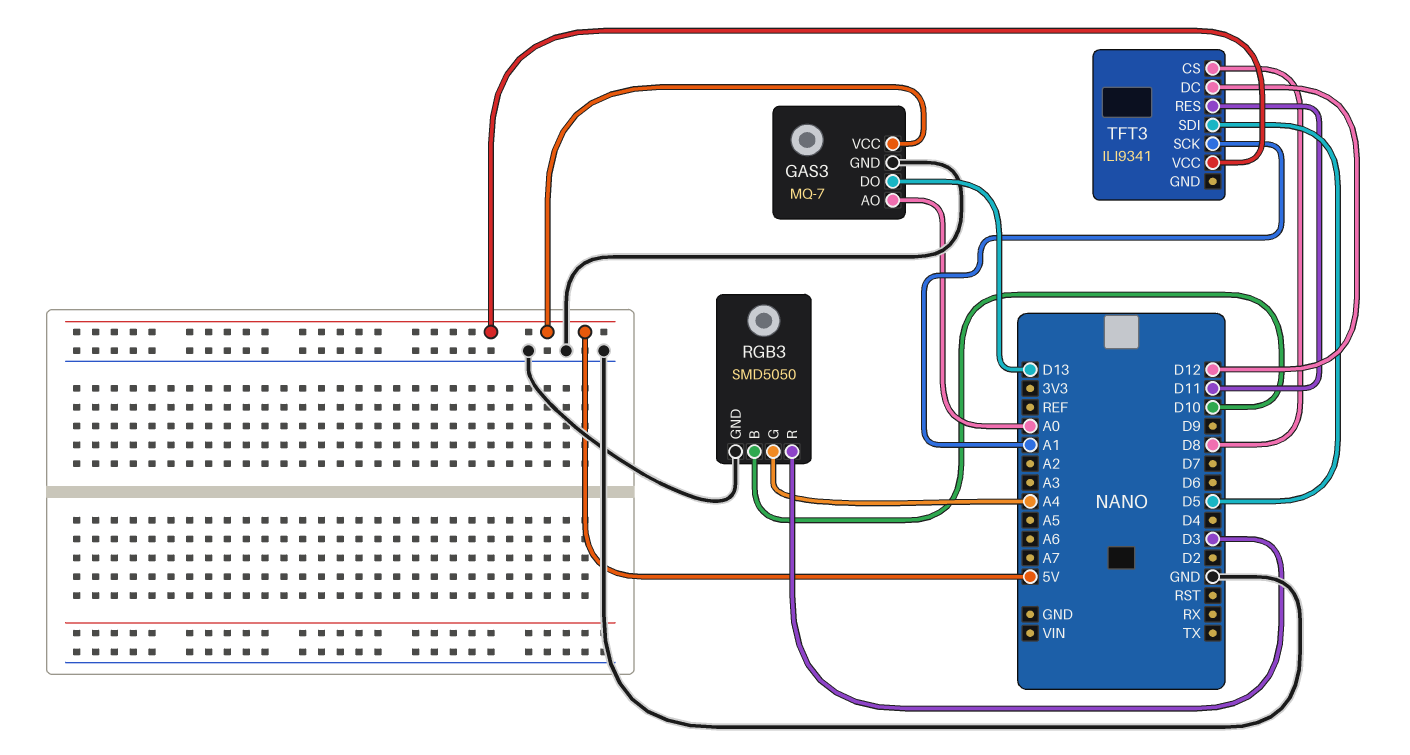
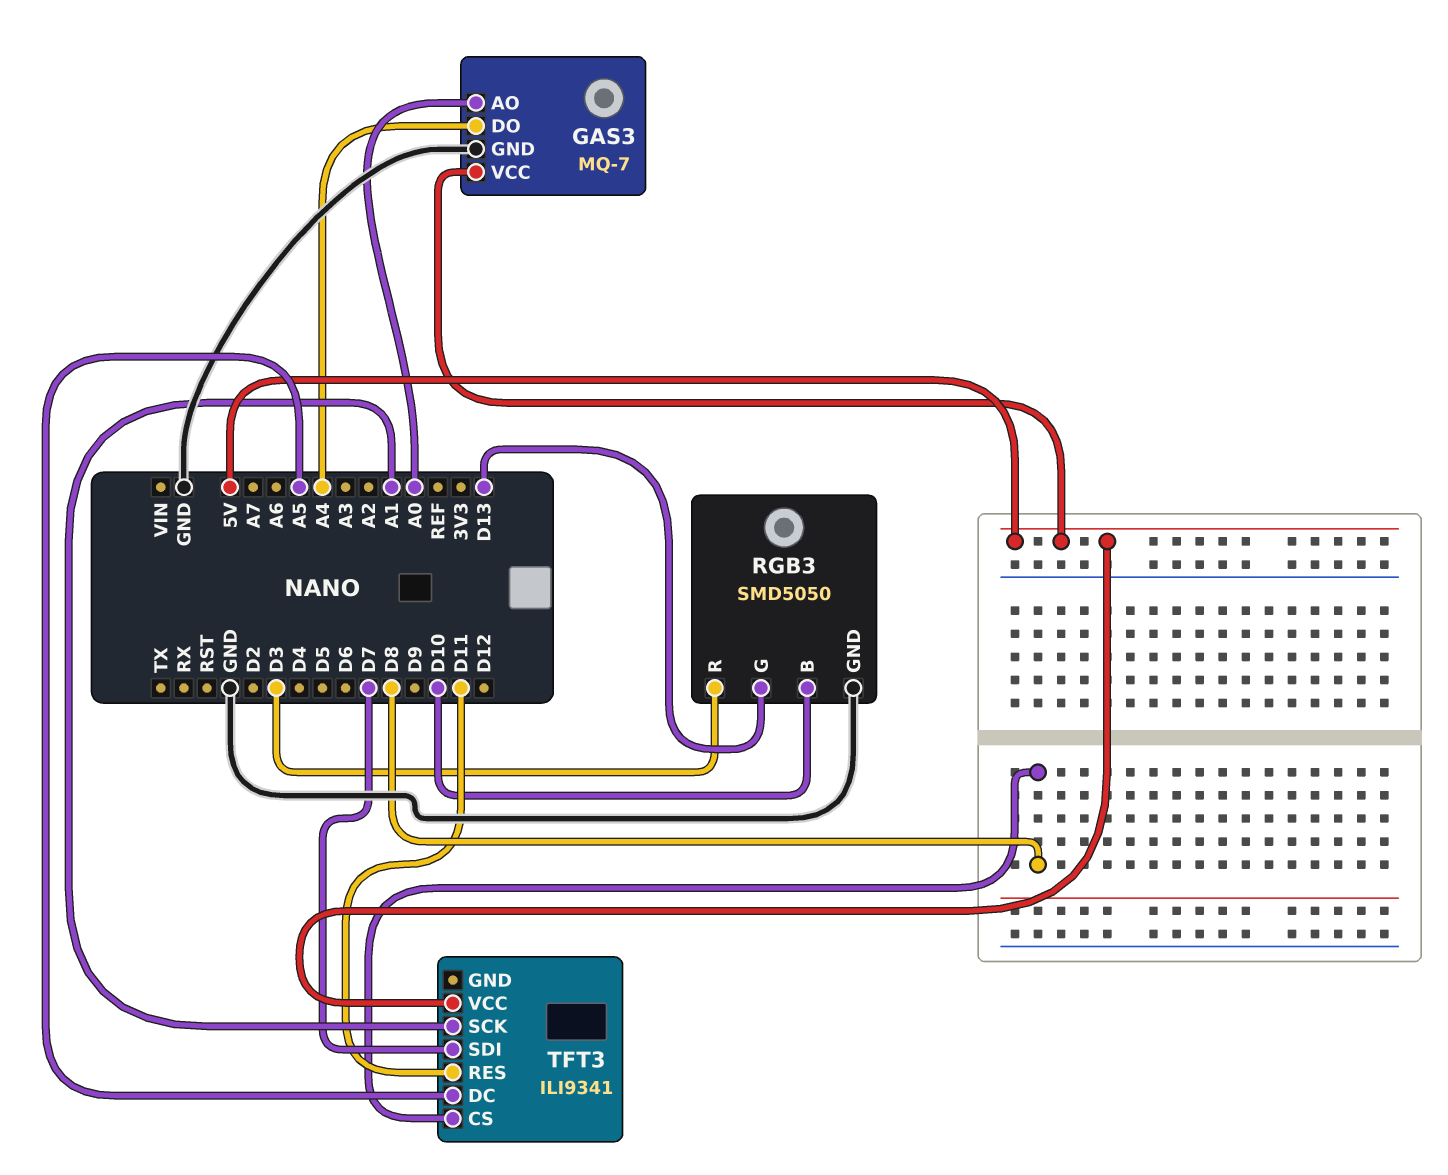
GAS3 pin DO: D13 -> A4
RGB3 pin G: A4 -> D13
TFT3 pin DC: D12 -> A5
TFT3 pin SDI: D5 -> D7

